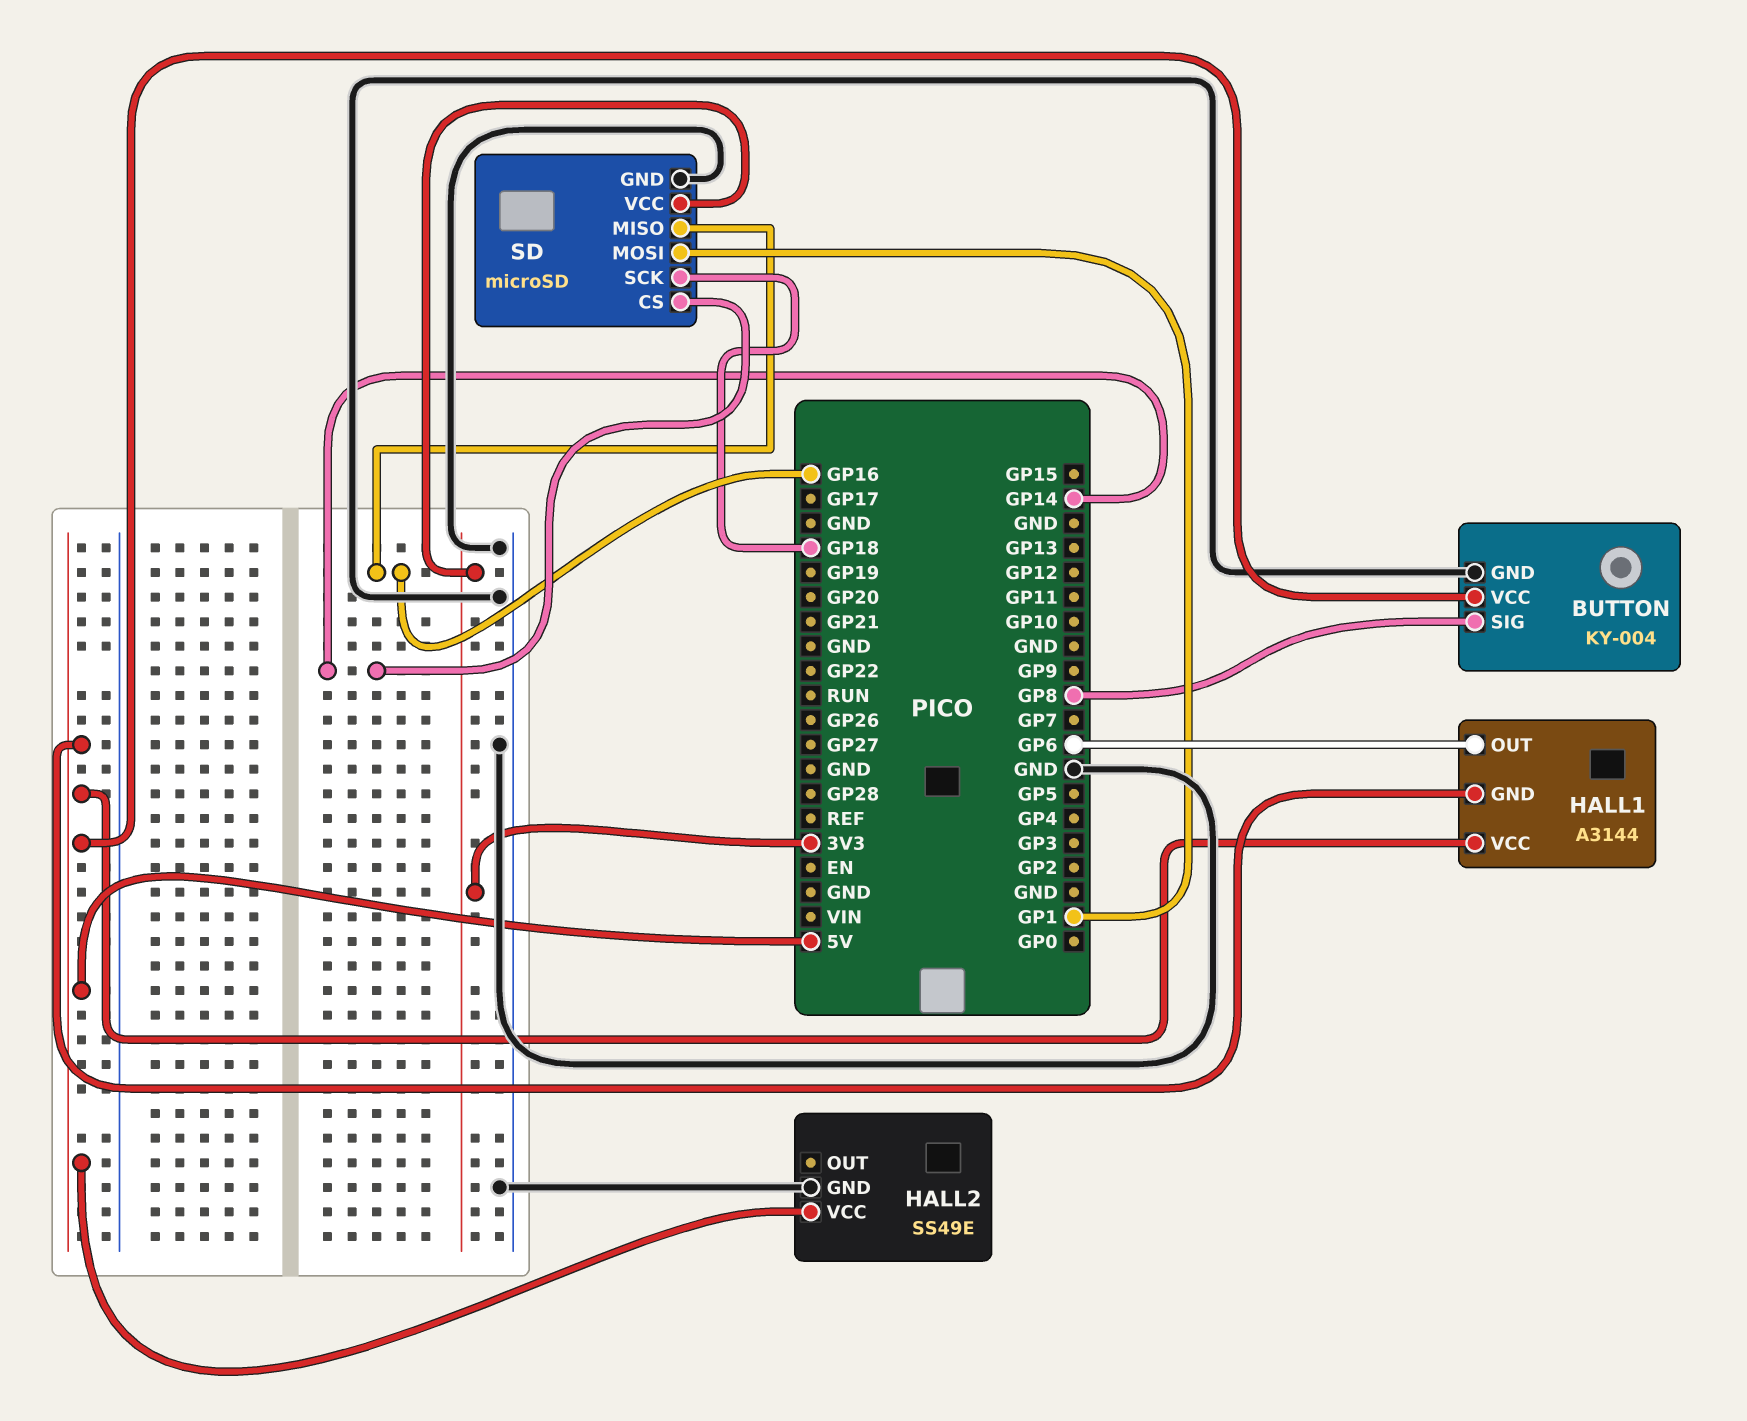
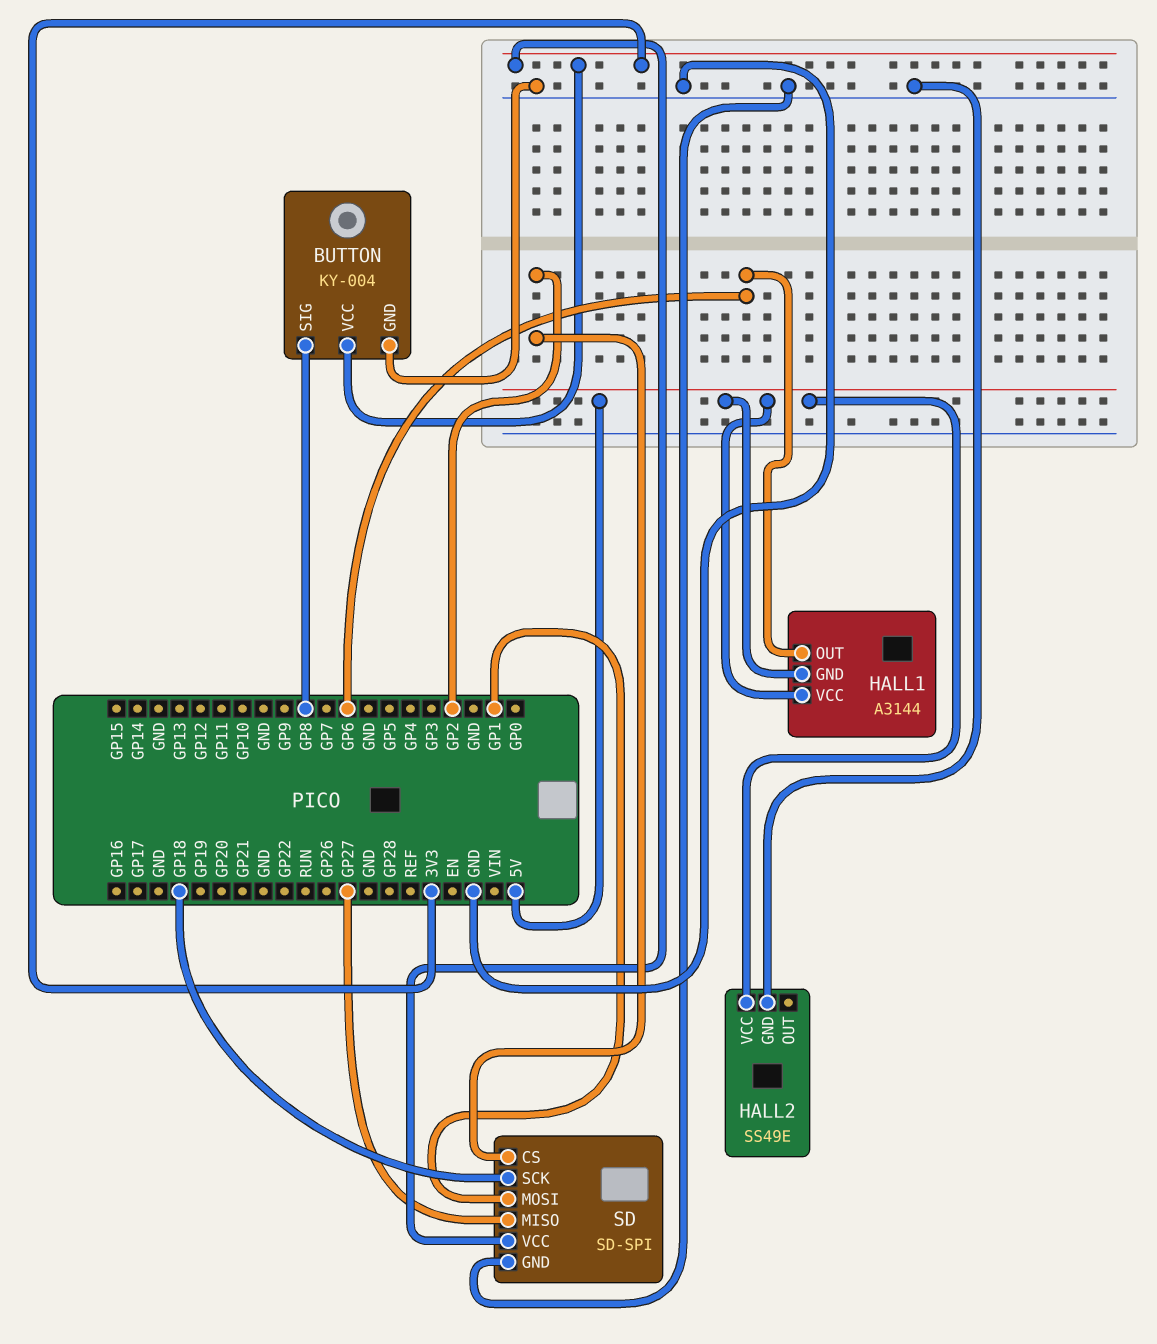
BUTTON pin VCC: 5V -> 3V3
SD: microSD -> SD-SPI
SD pin CS: GP14 -> GP2
SD pin MISO: GP16 -> GP27

